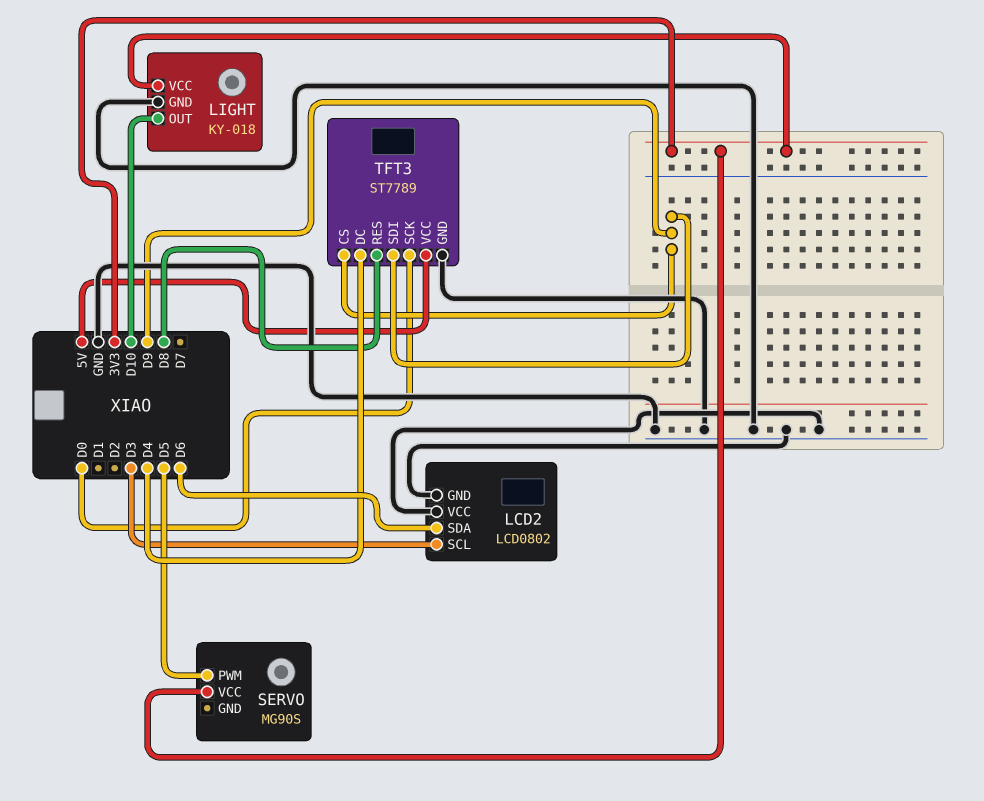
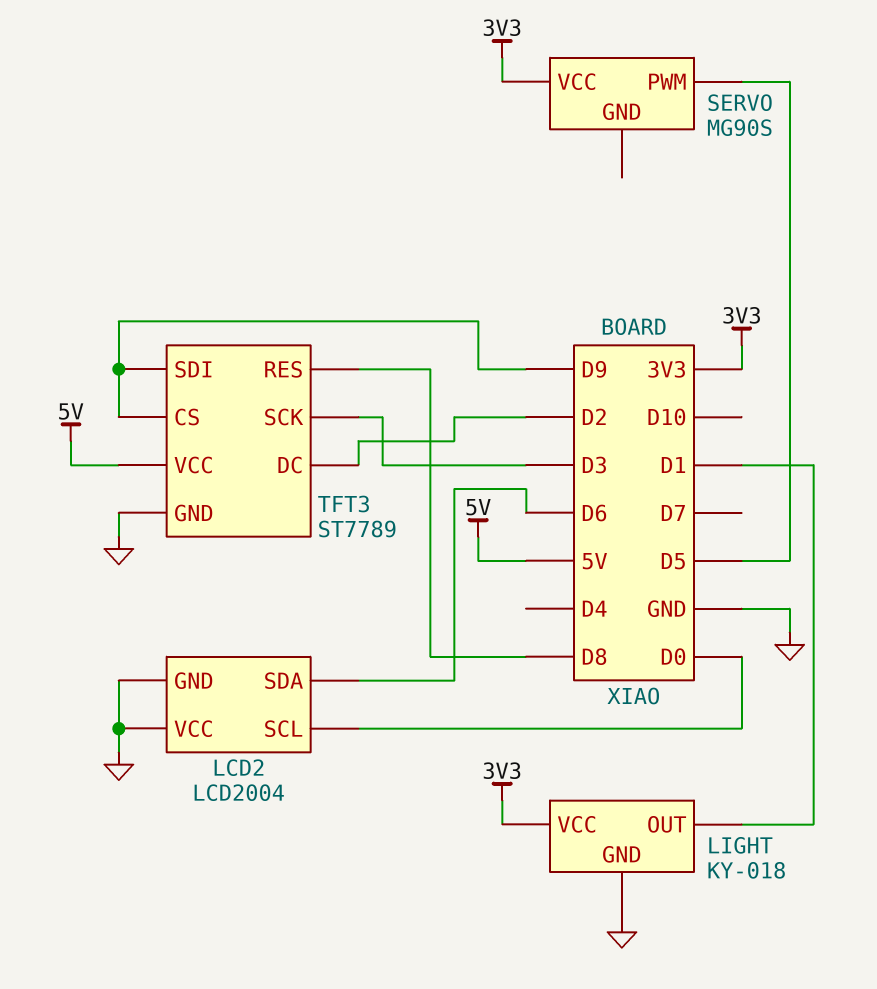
LCD2: LCD0802 -> LCD2004
LCD2 pin SCL: D3 -> D0
LIGHT pin OUT: D10 -> D1
TFT3 pin DC: D4 -> D2
TFT3 pin SCK: D0 -> D3

